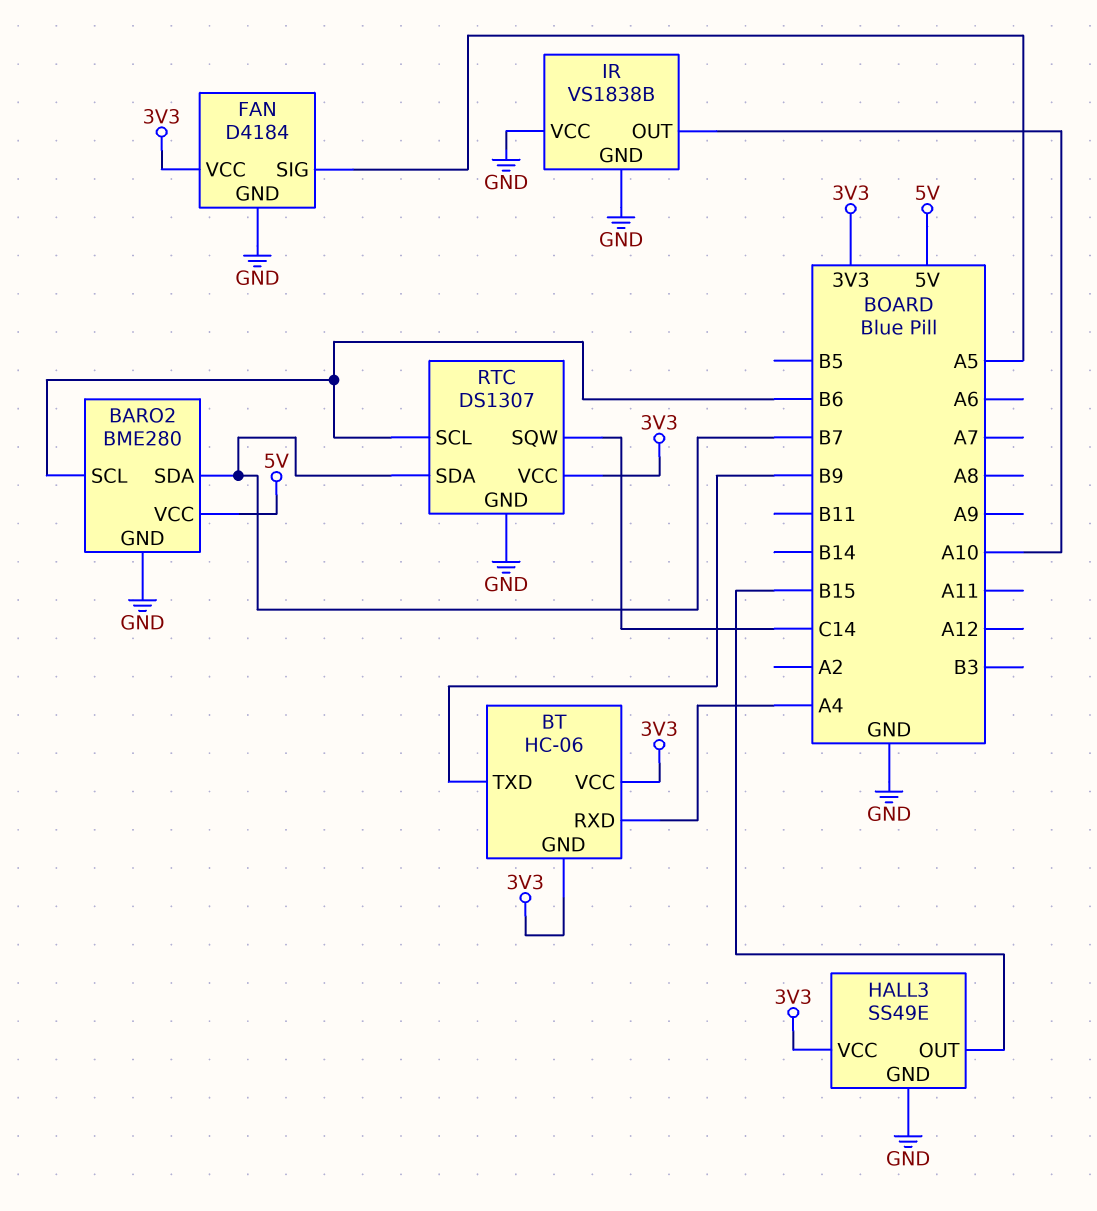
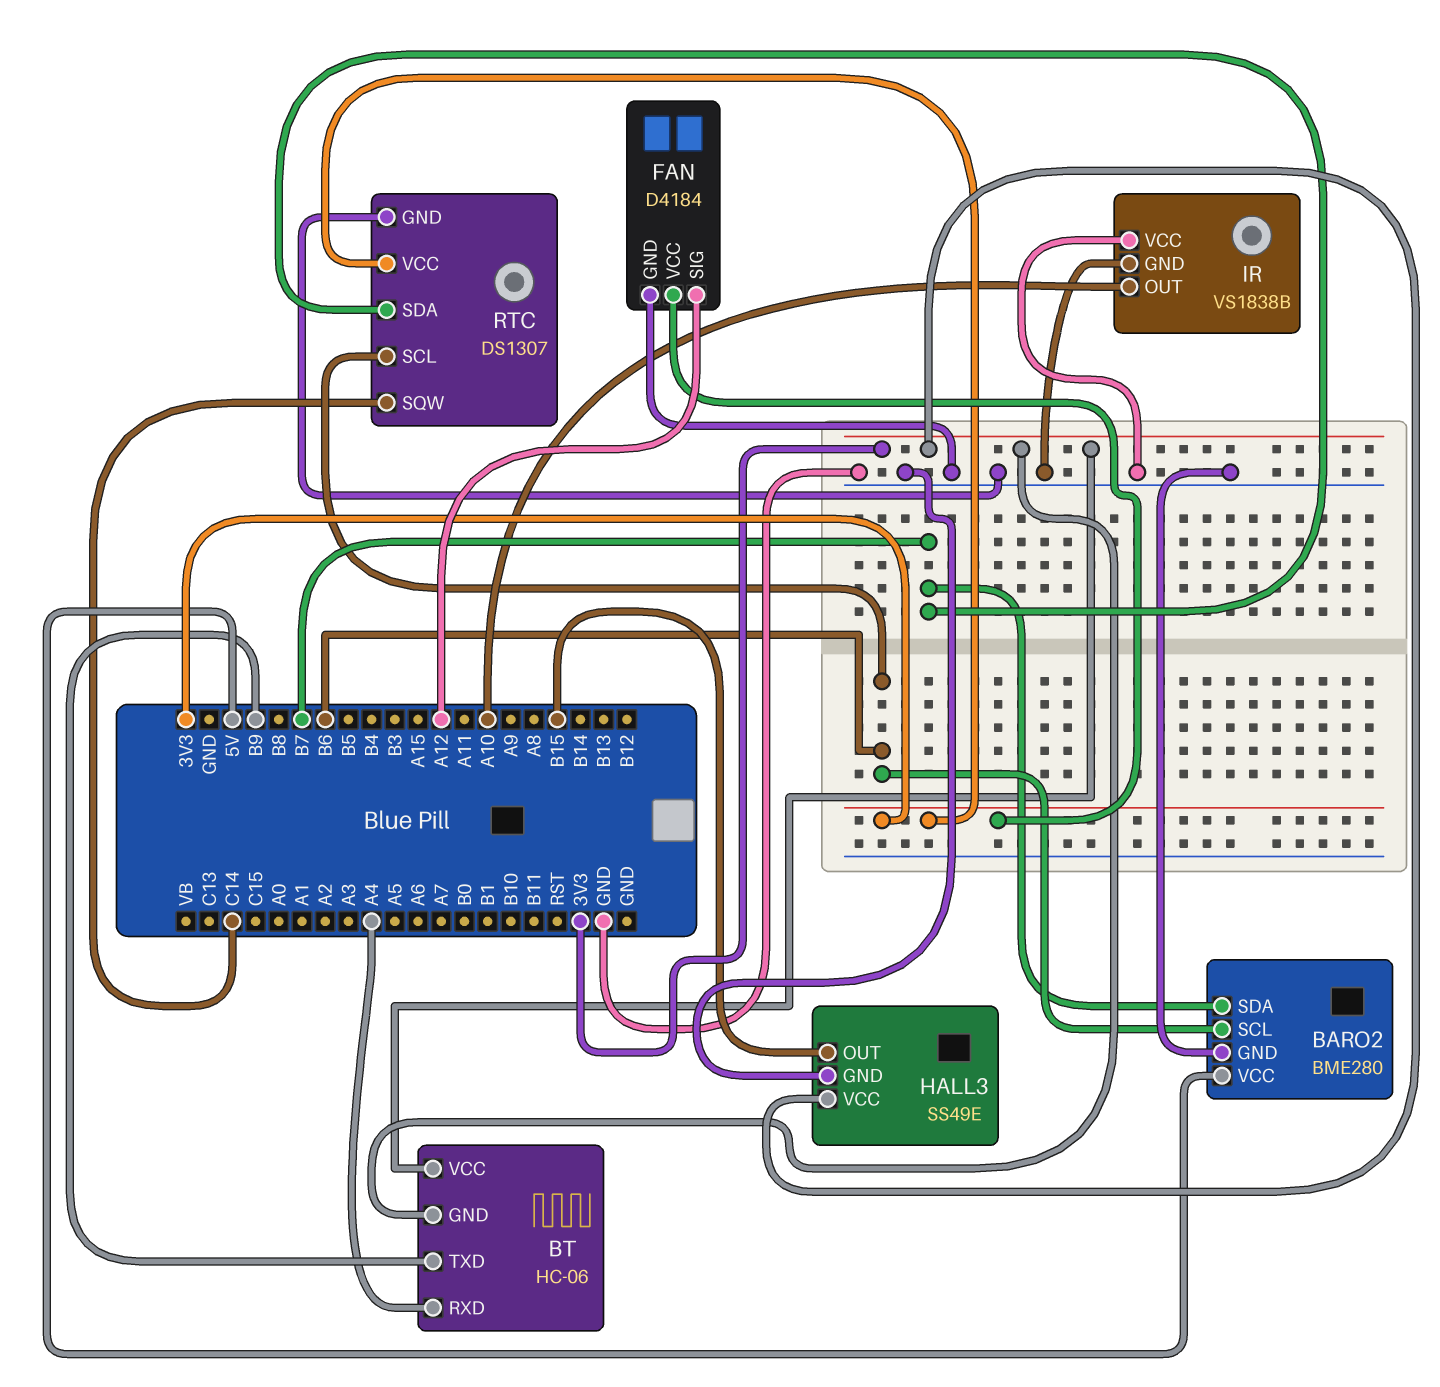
FAN pin SIG: A5 -> A12

